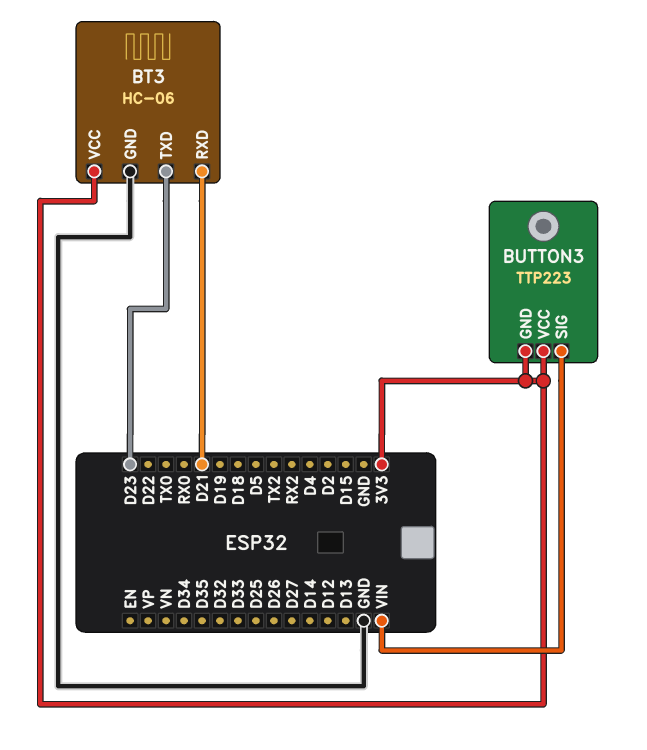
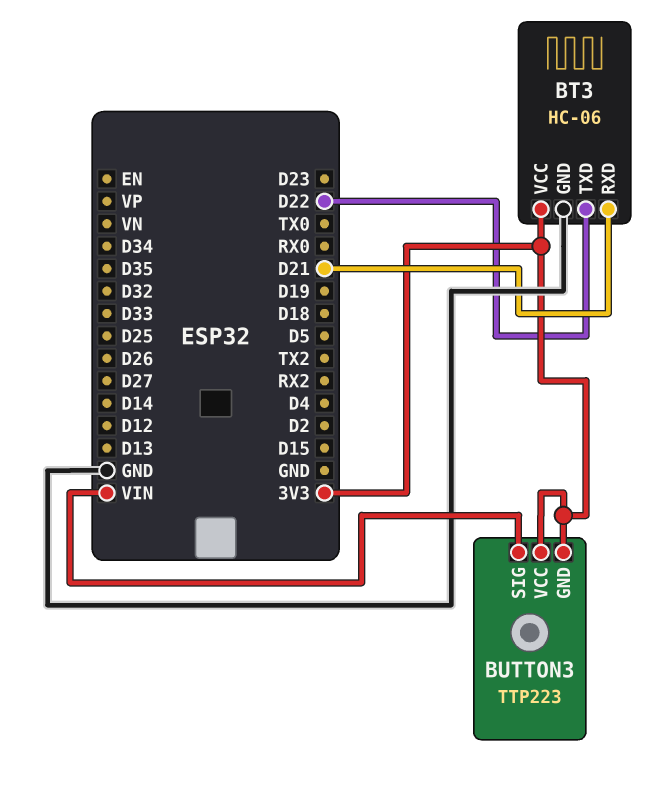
BT3 pin TXD: D23 -> D22

